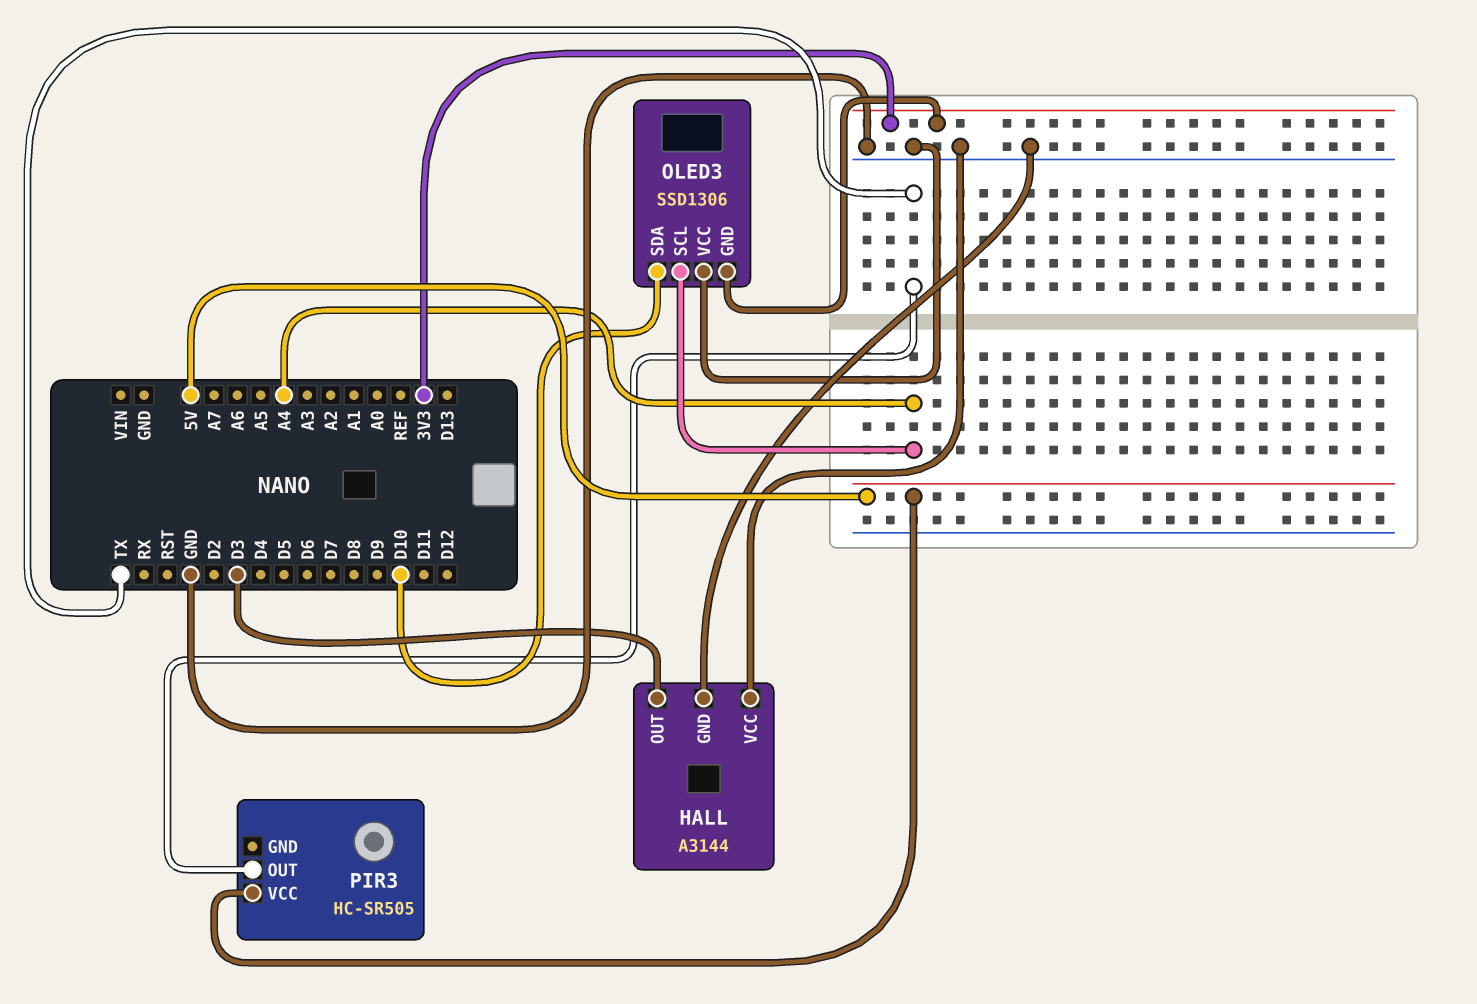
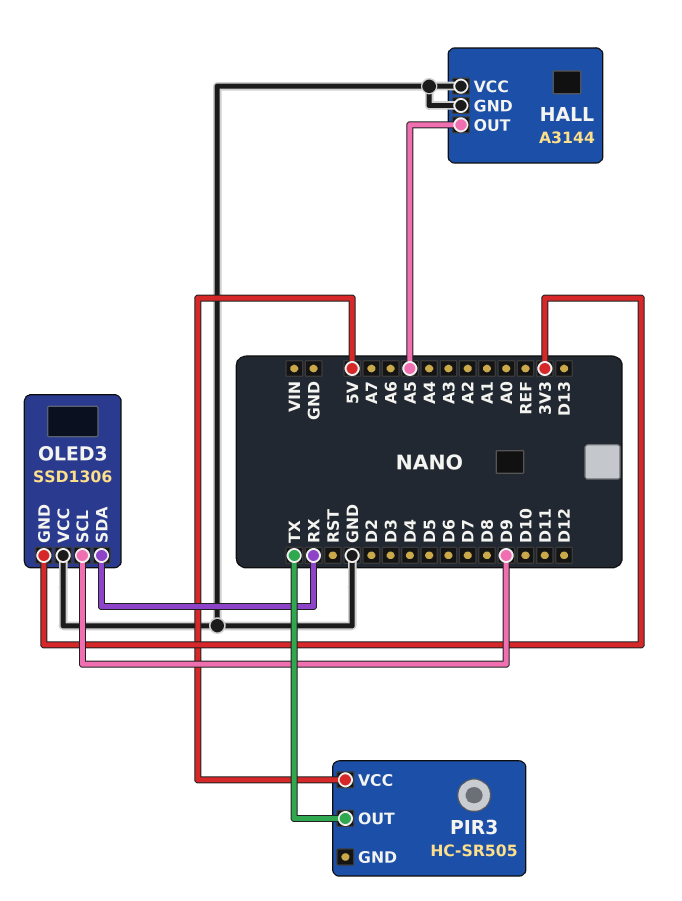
HALL pin OUT: D3 -> A5
OLED3 pin SCL: A4 -> D9
OLED3 pin SDA: D10 -> RX

